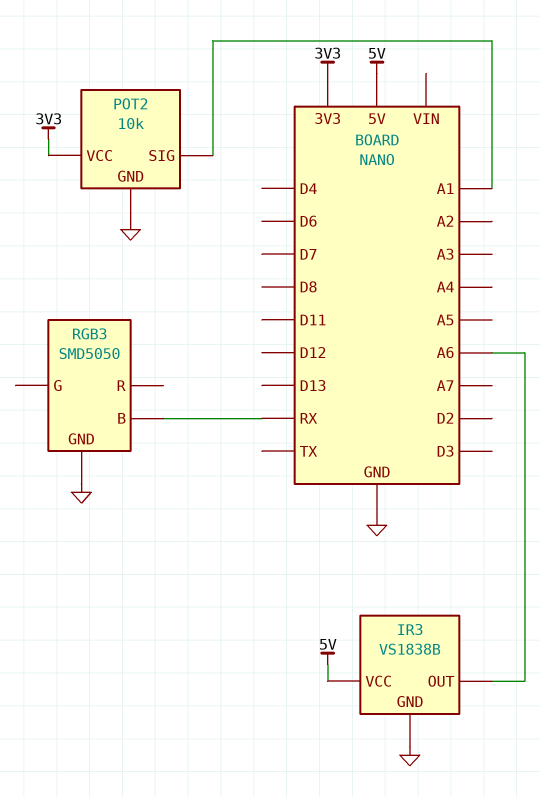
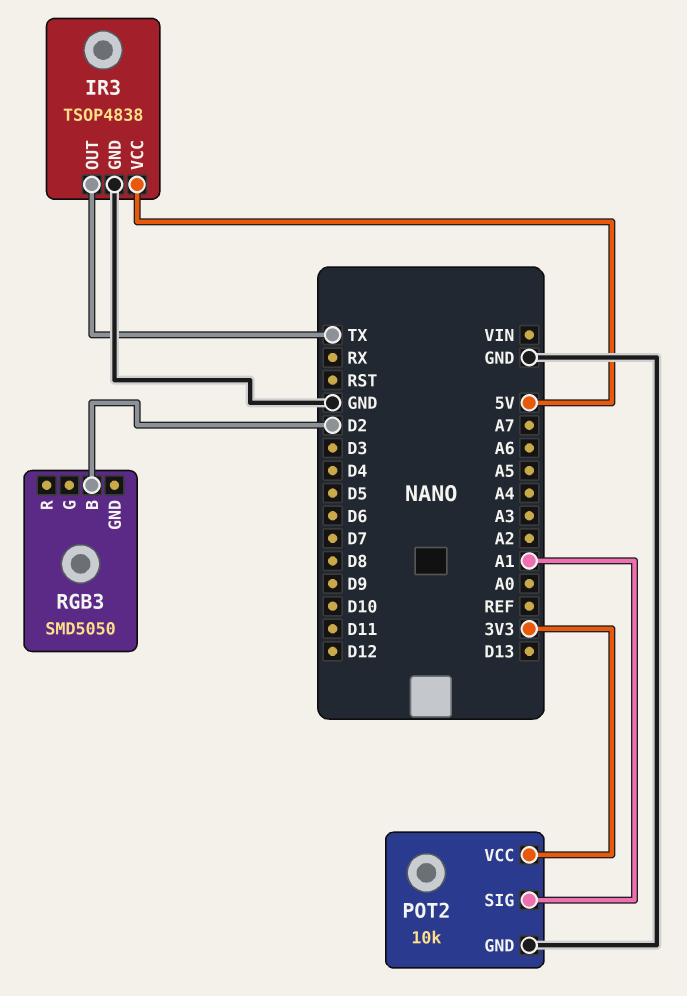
IR3: VS1838B -> TSOP4838
IR3 pin OUT: A6 -> TX
RGB3 pin B: RX -> D2
RGB3 pin GND: GND -> none

